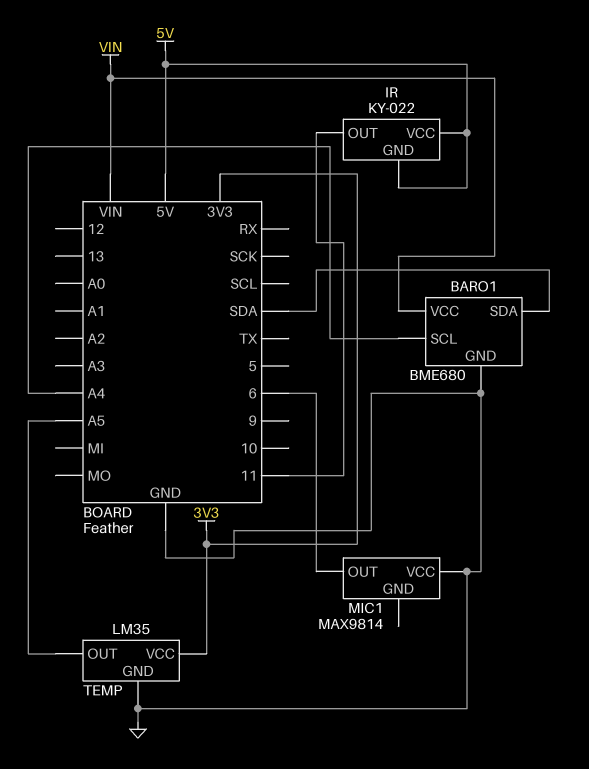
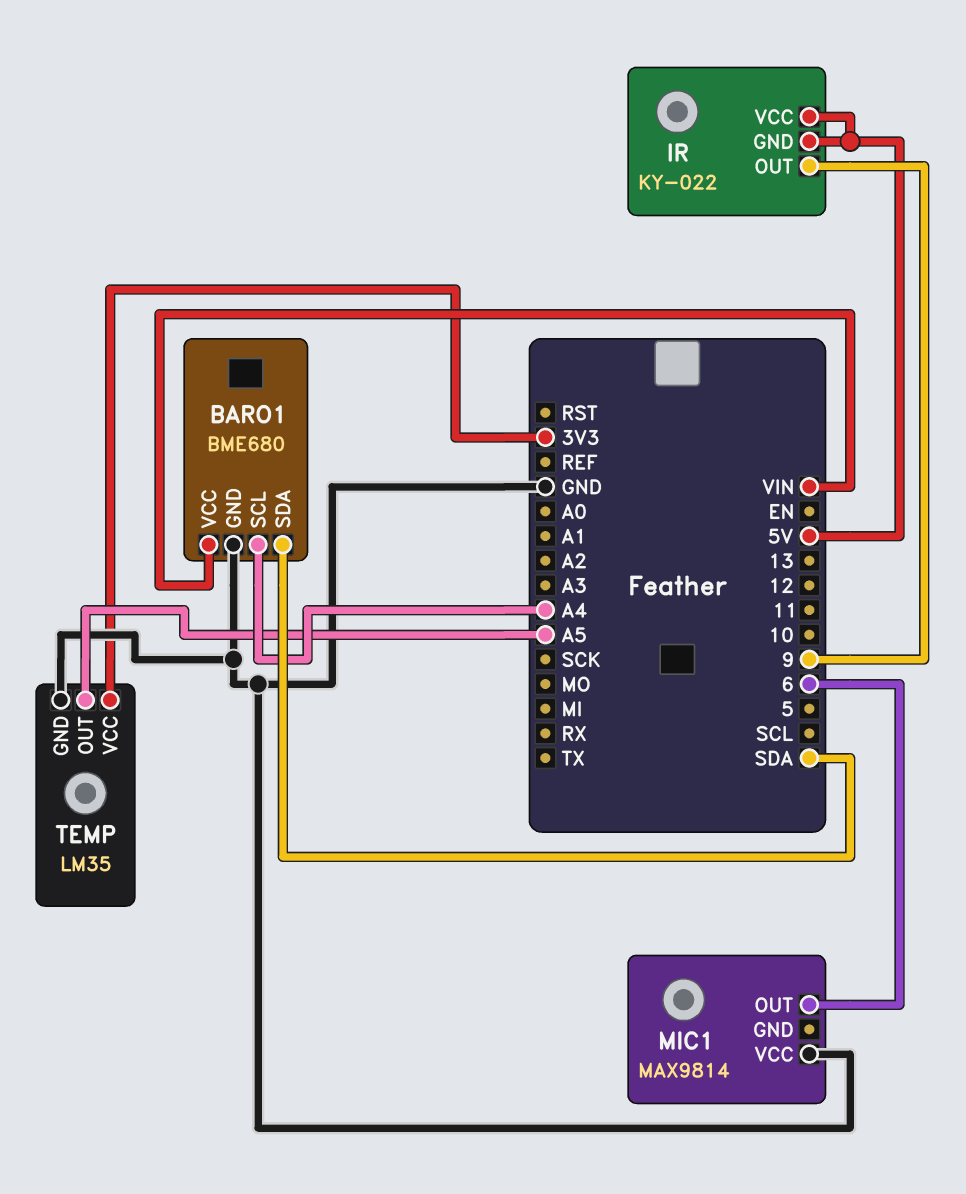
IR pin OUT: 11 -> 9

